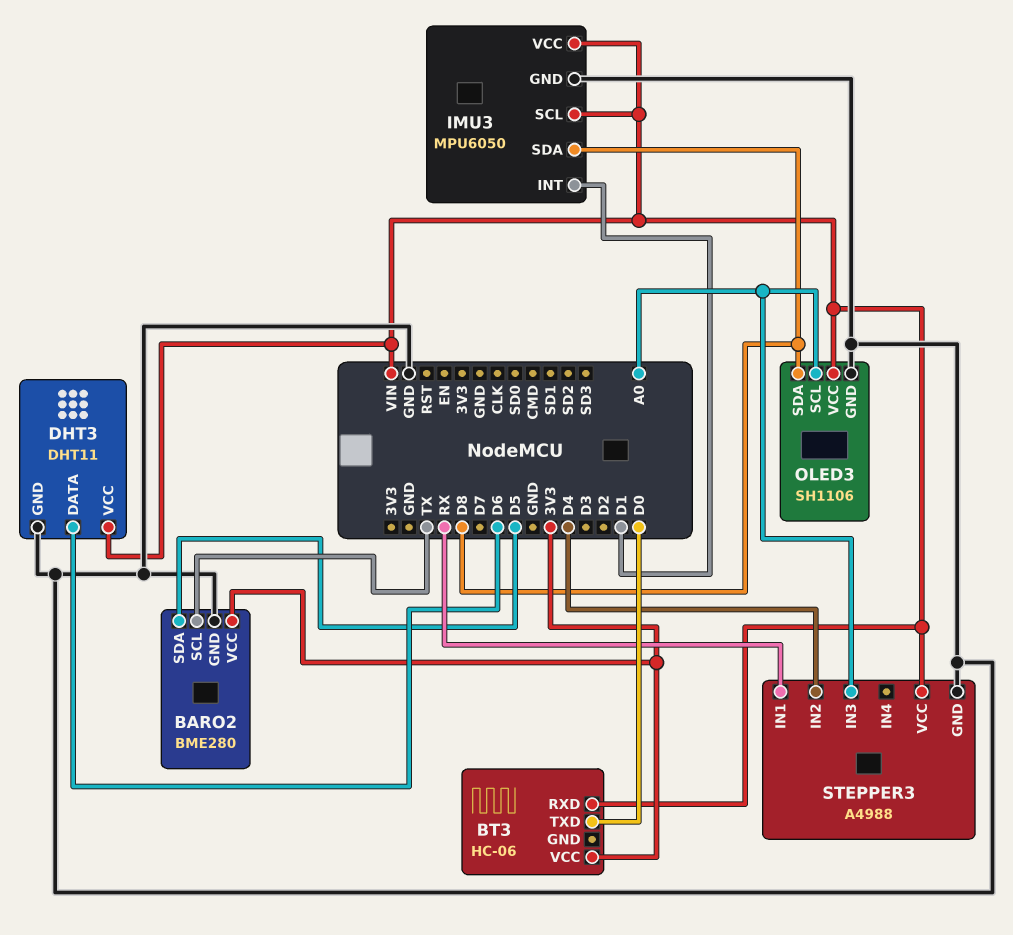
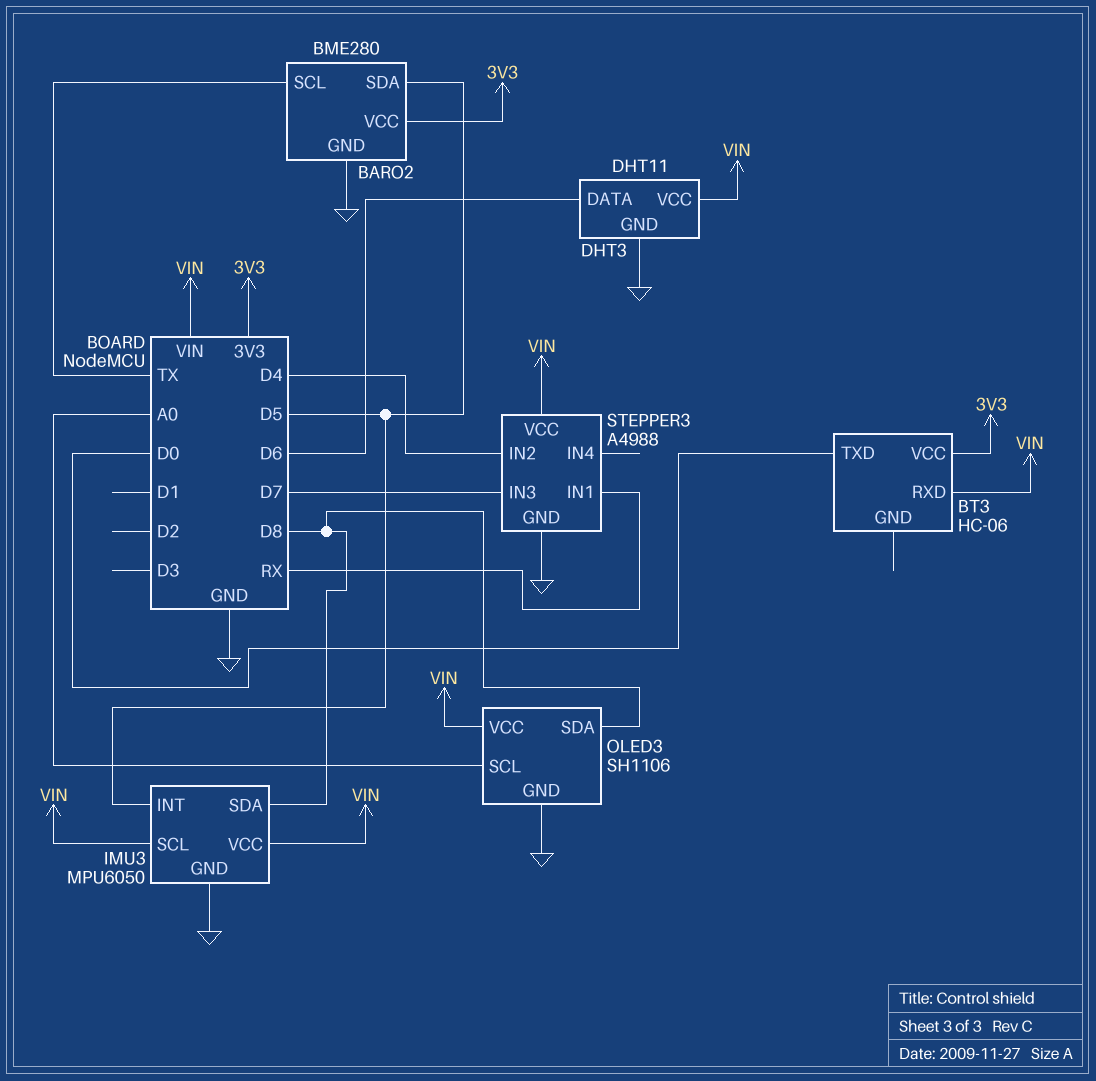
IMU3 pin INT: D1 -> D5
STEPPER3 pin IN3: A0 -> D7

